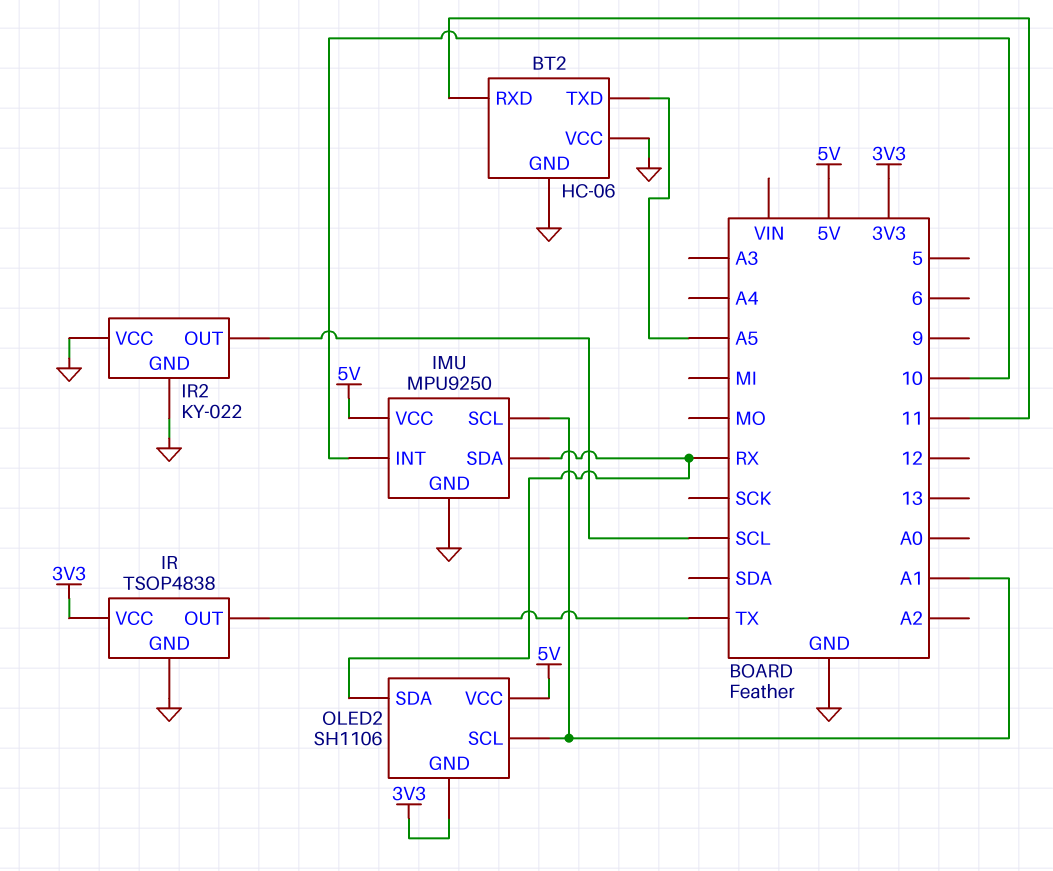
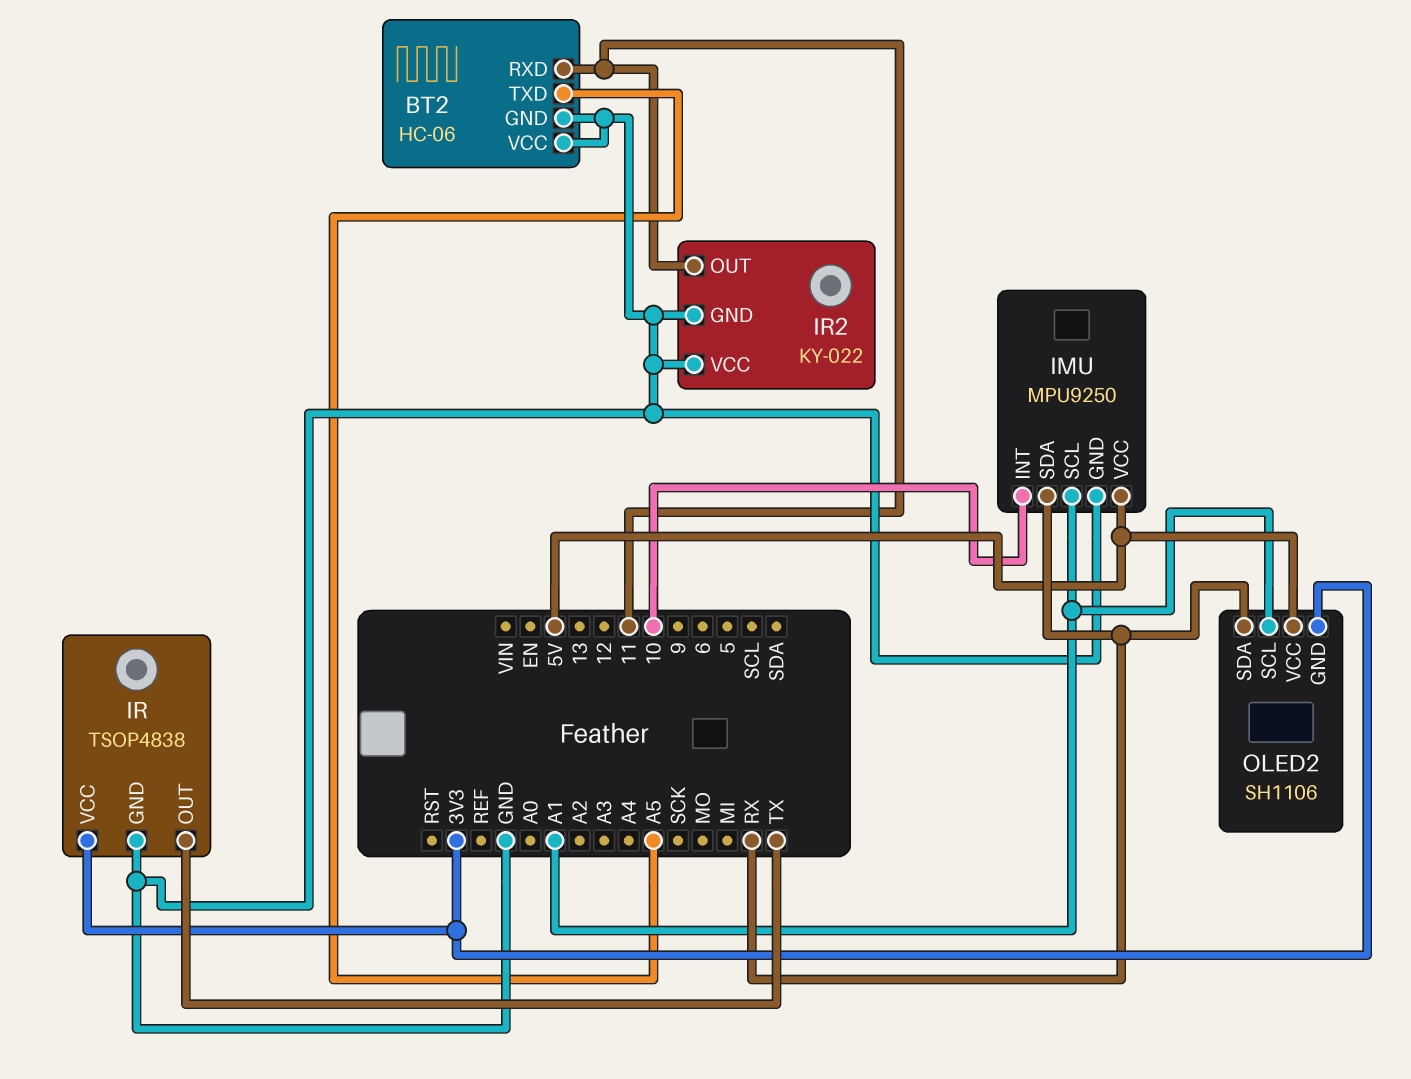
IR2 pin OUT: SCL -> 11

